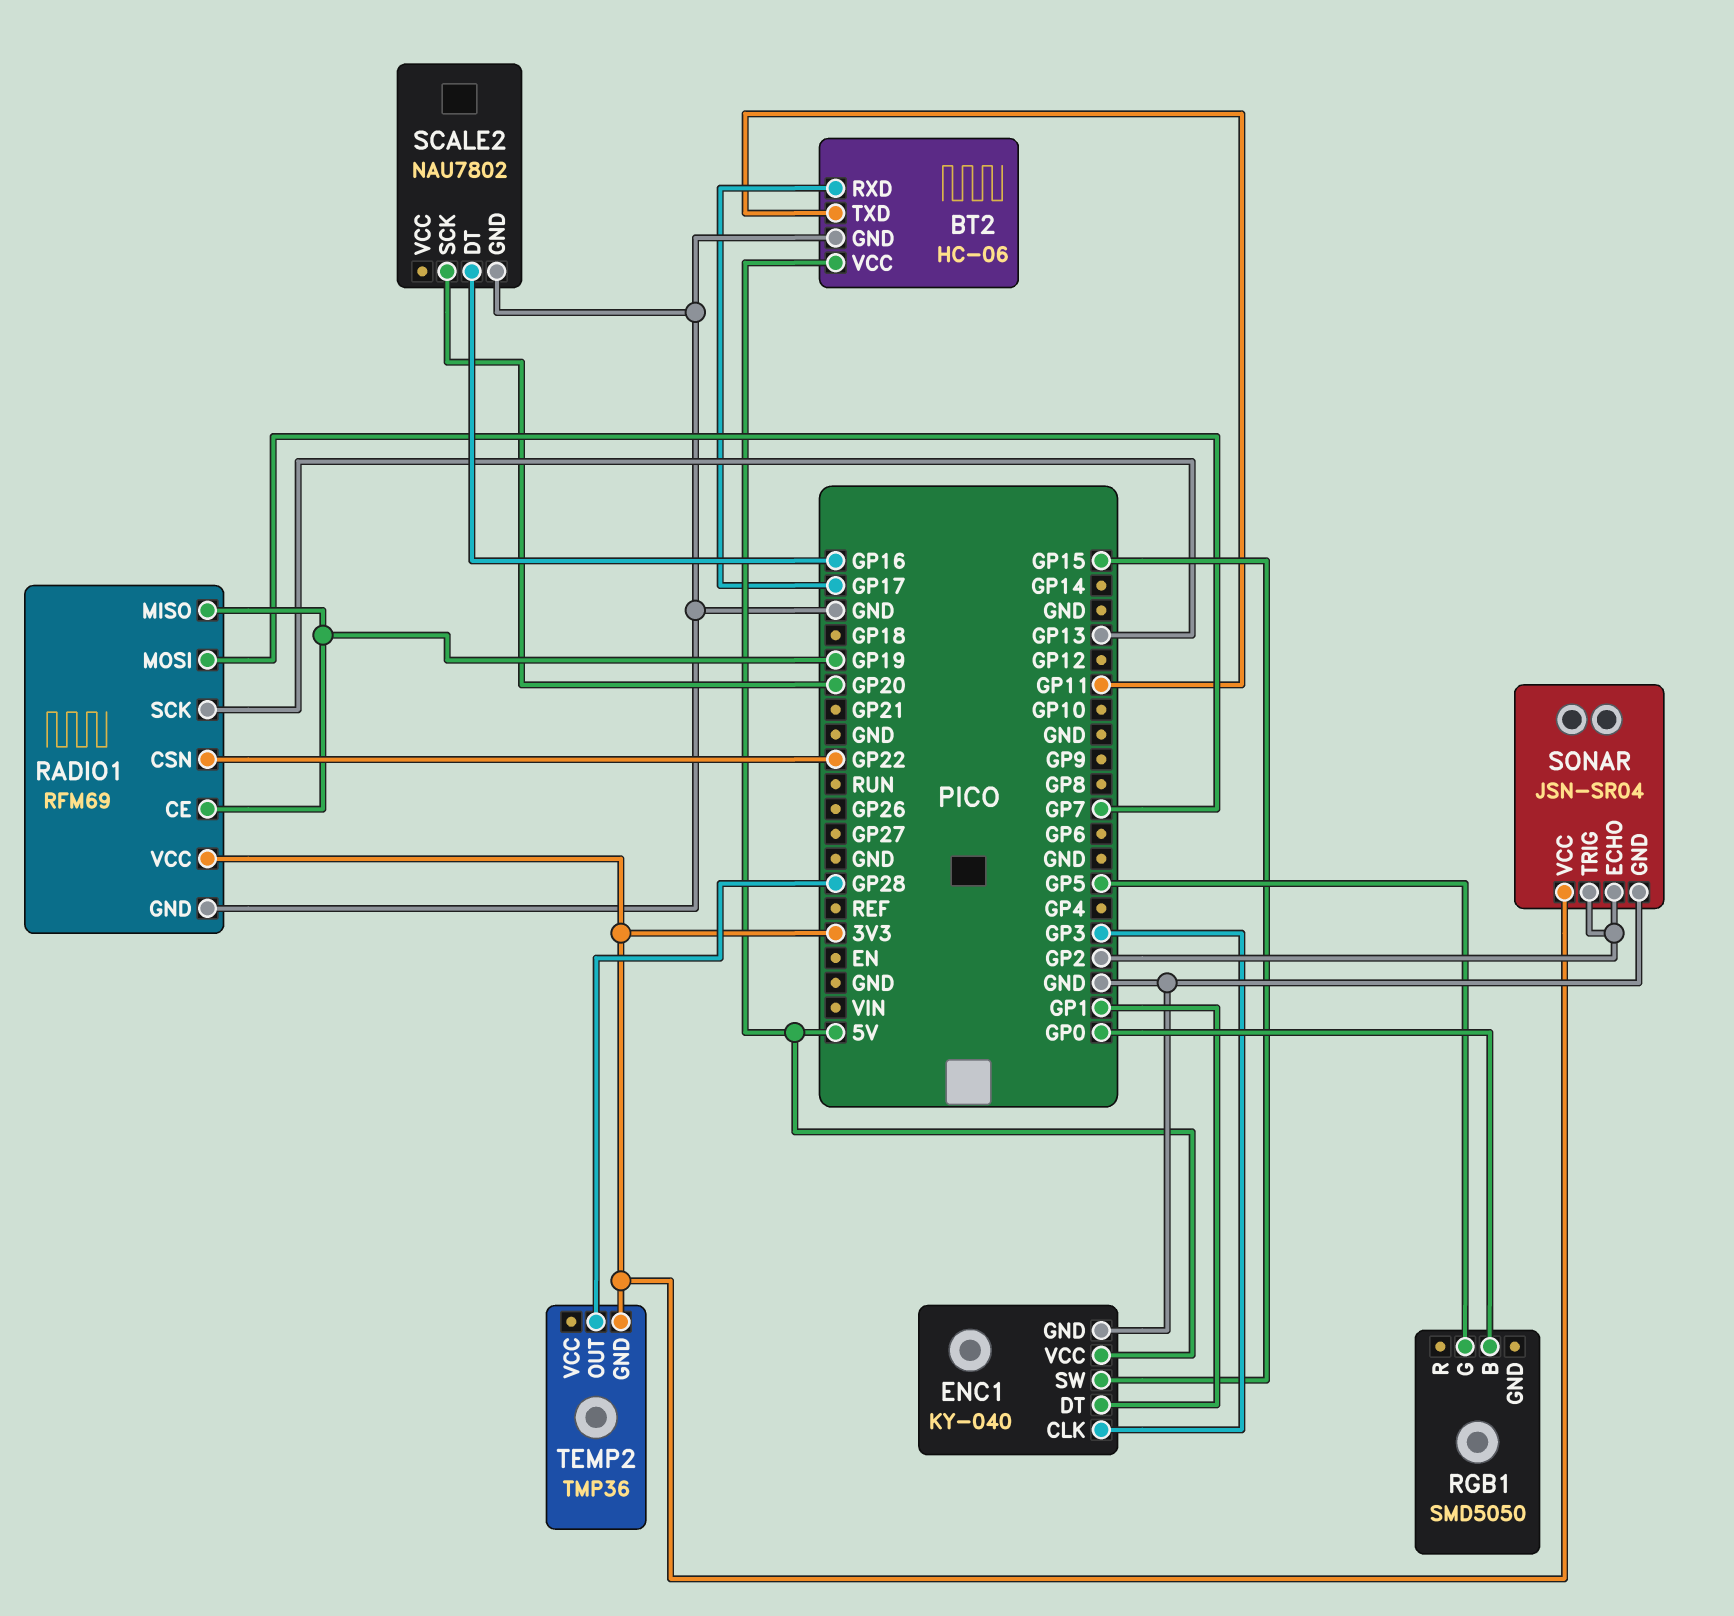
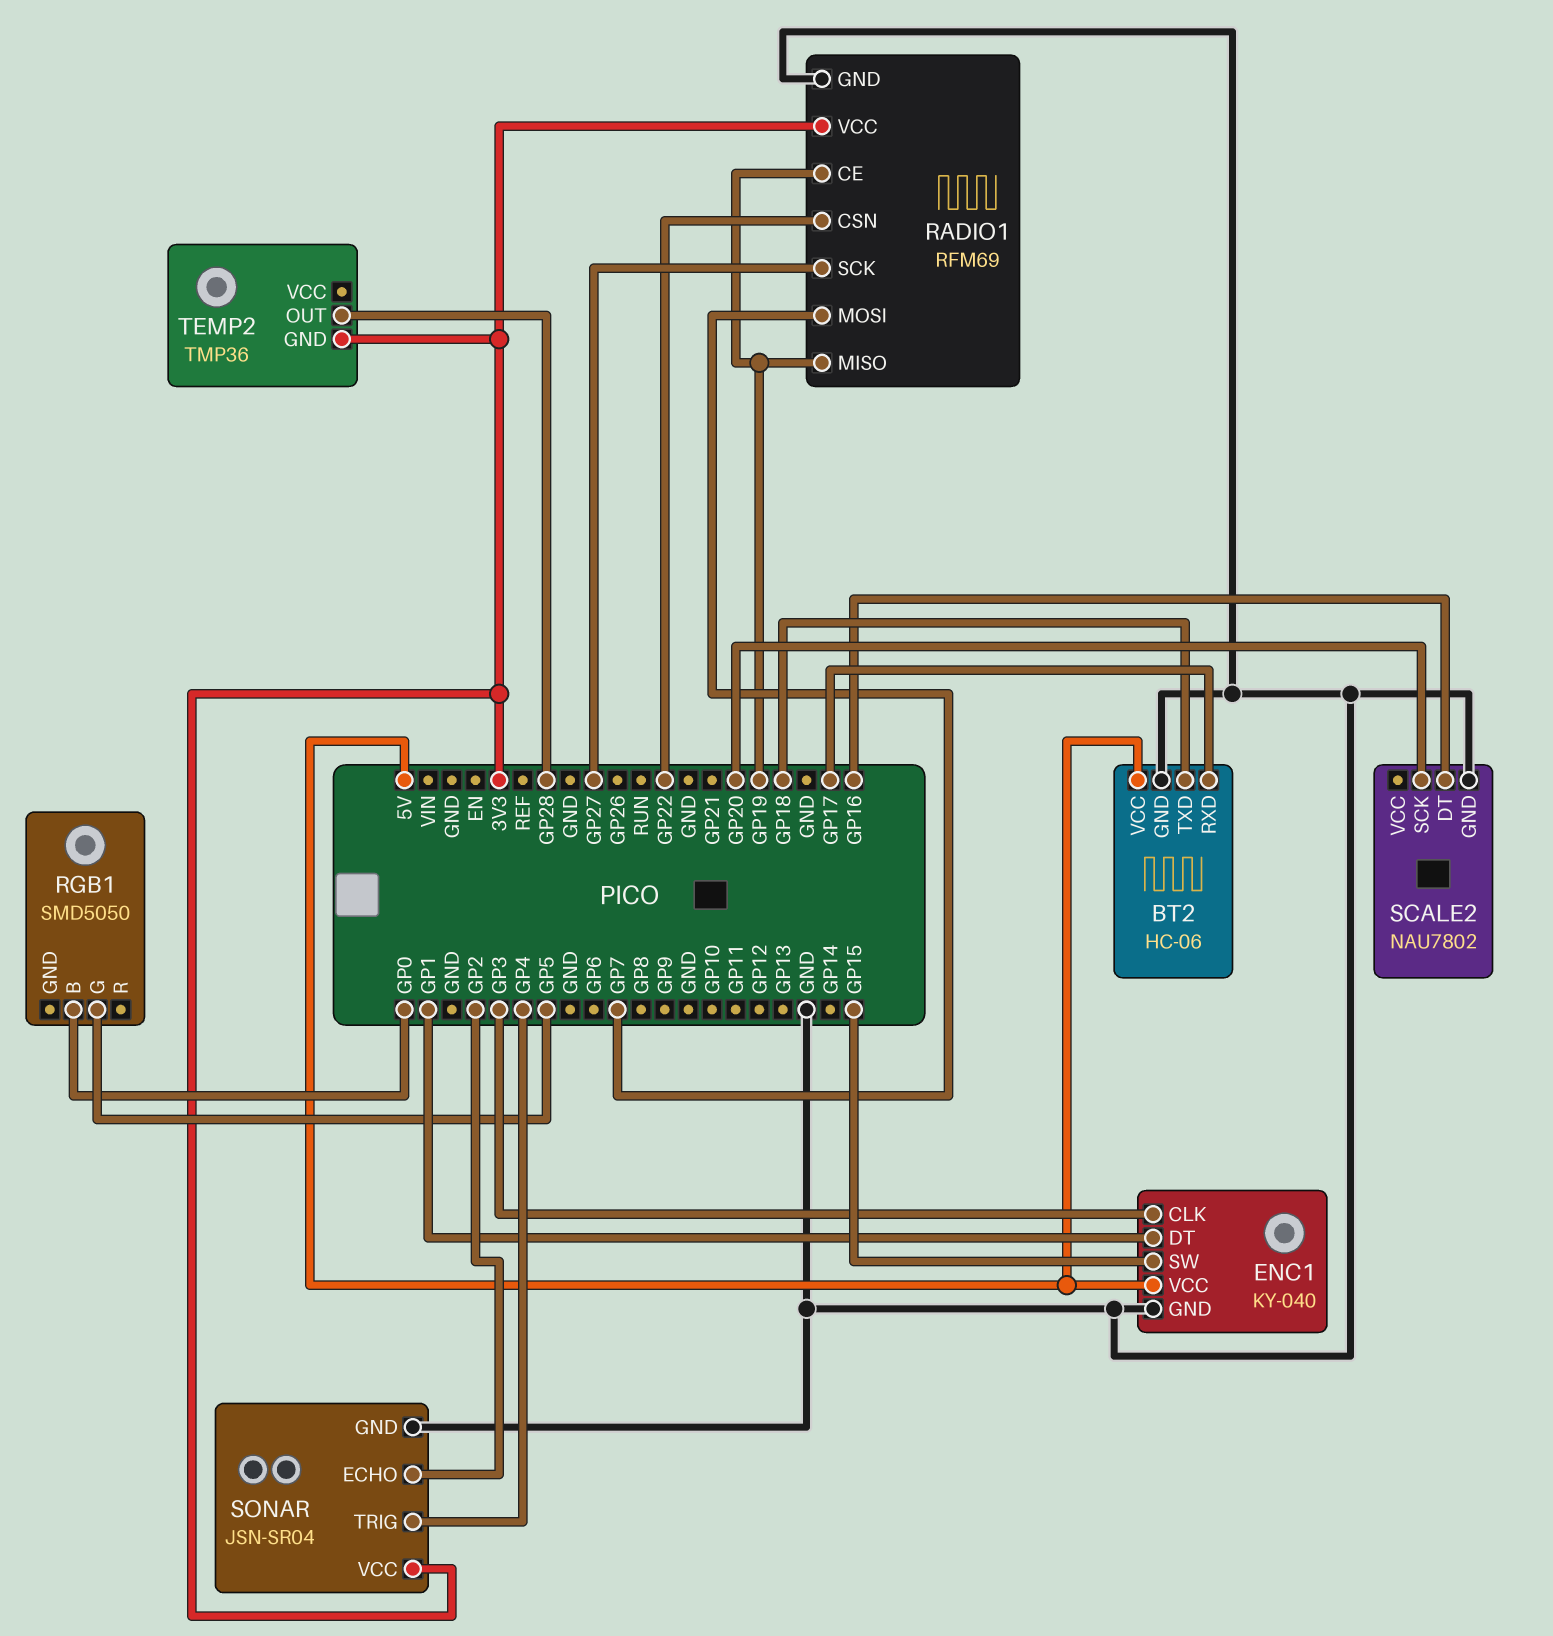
BT2 pin TXD: GP11 -> GP18
RADIO1 pin SCK: GP13 -> GP27
SONAR pin TRIG: GP2 -> GP4

